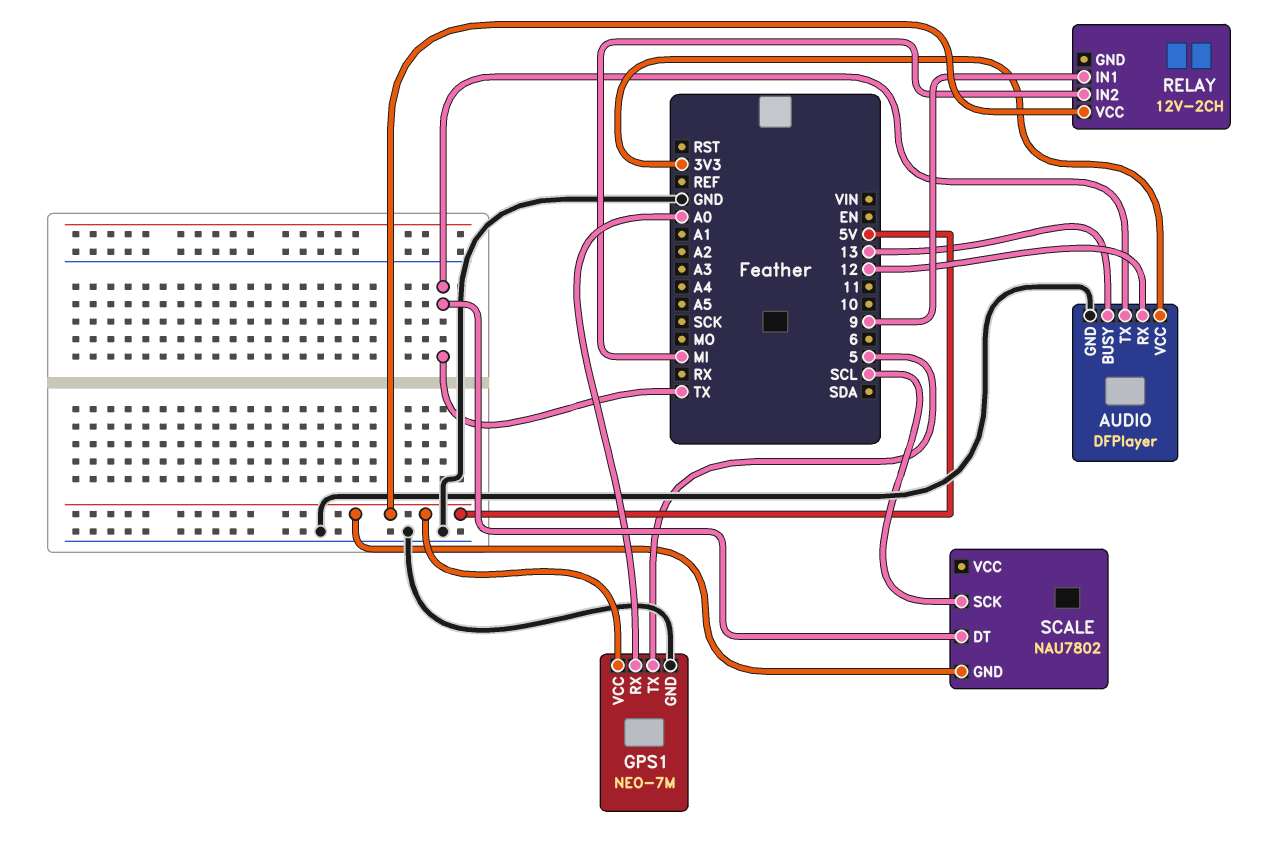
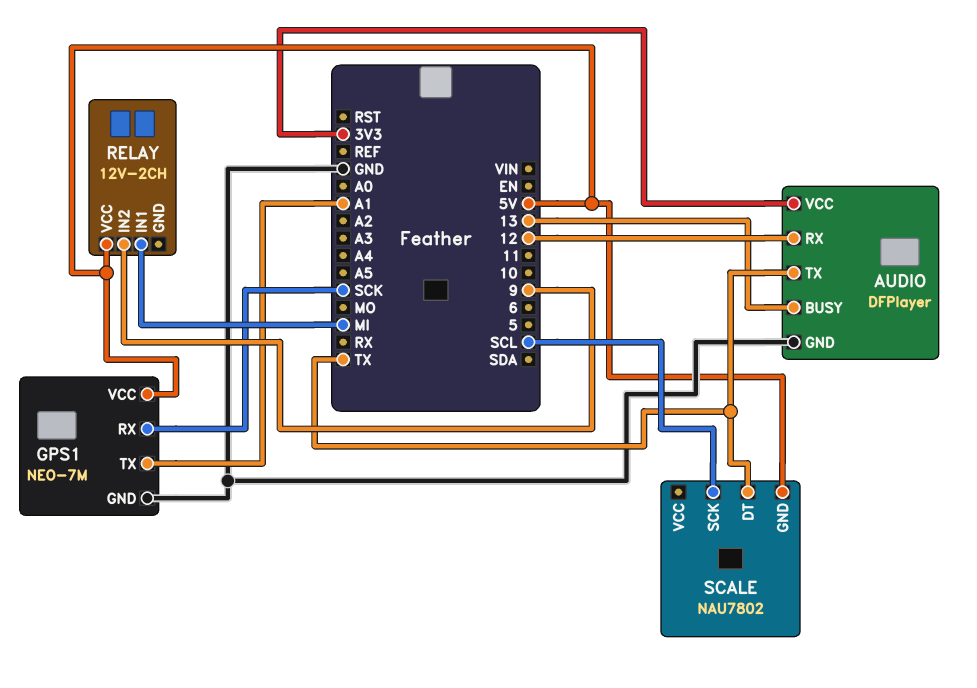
GPS1 pin RX: A0 -> SCK
GPS1 pin TX: 5 -> A1
RELAY pin IN1: 9 -> MI
RELAY pin IN2: MI -> 9

